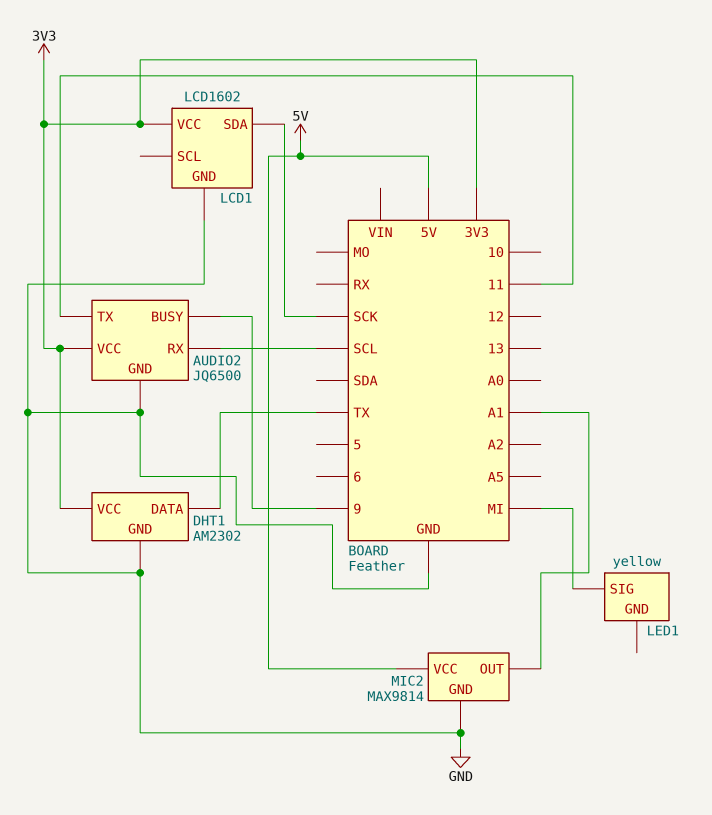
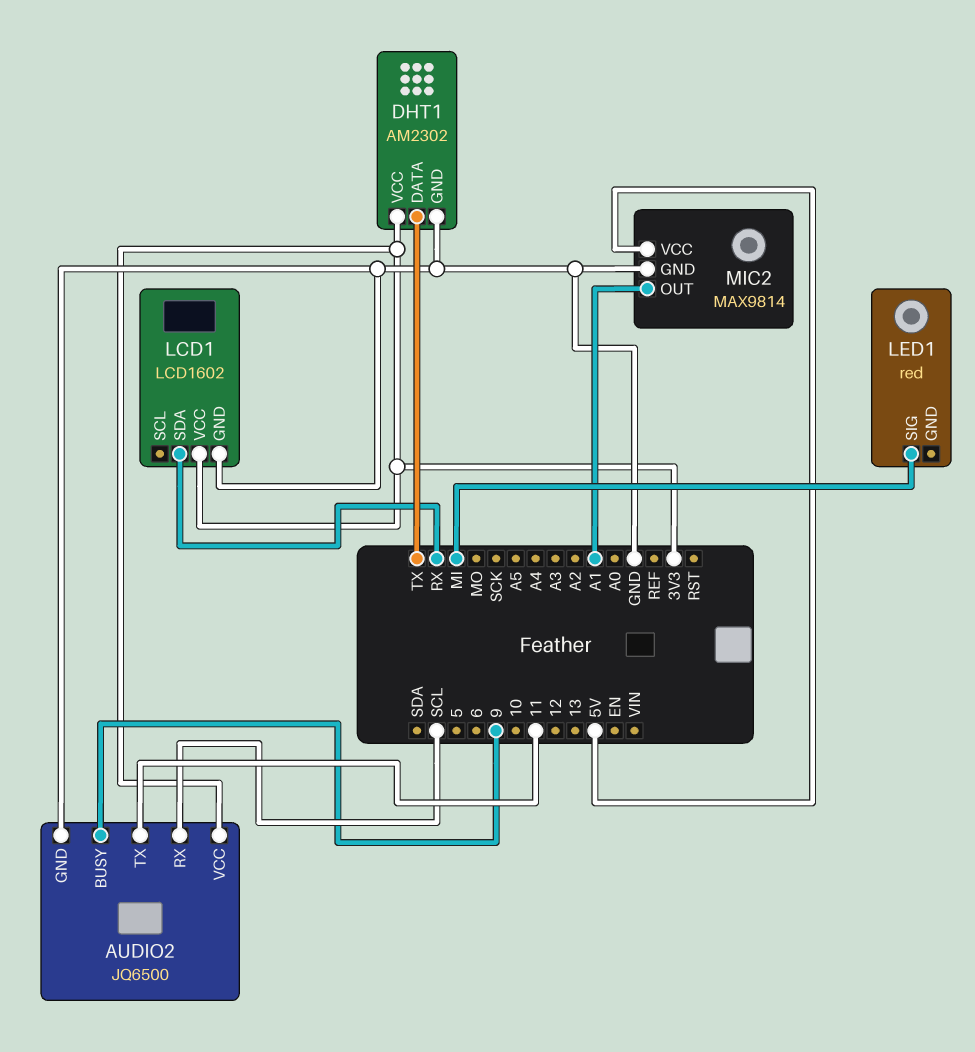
LCD1 pin SDA: SCK -> RX
LED1: yellow -> red

